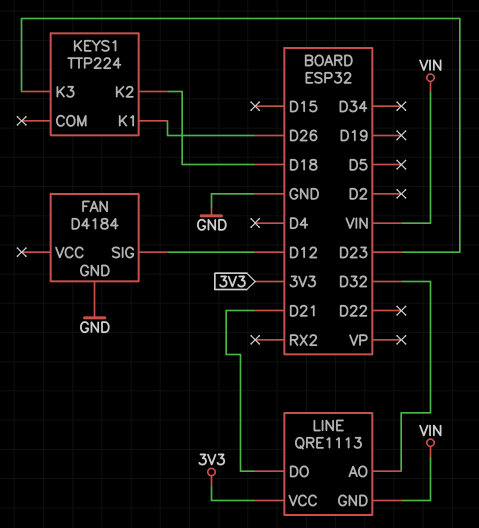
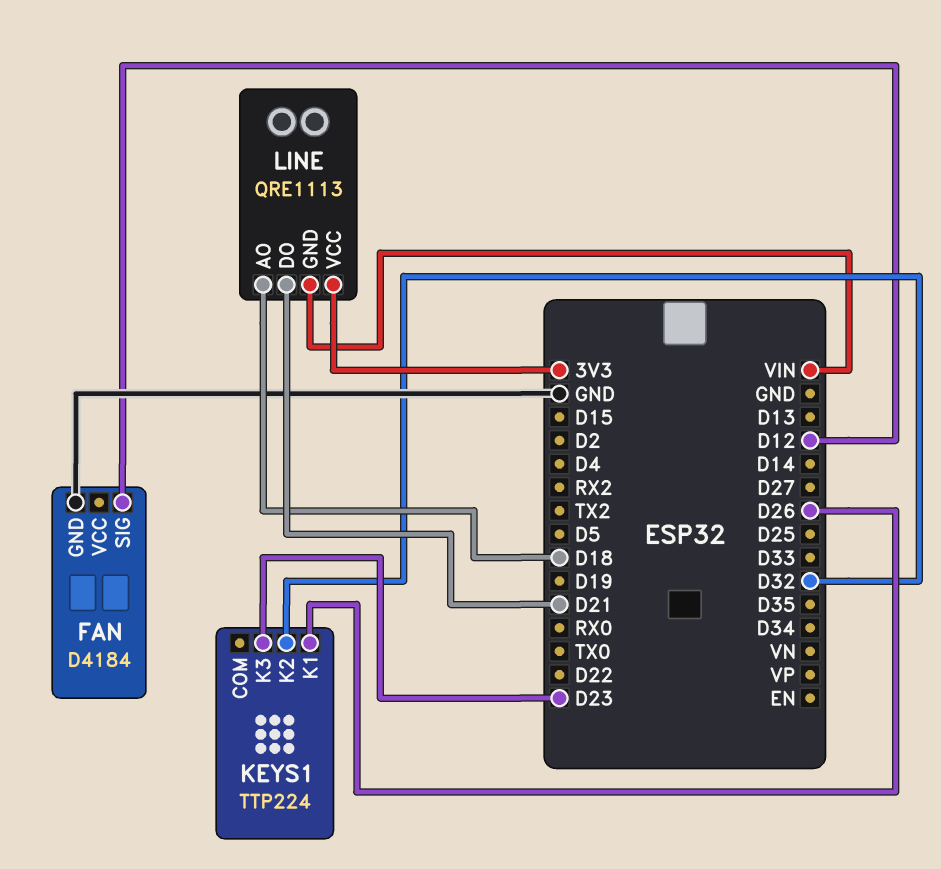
KEYS1 pin K2: D18 -> D32
LINE pin AO: D32 -> D18

